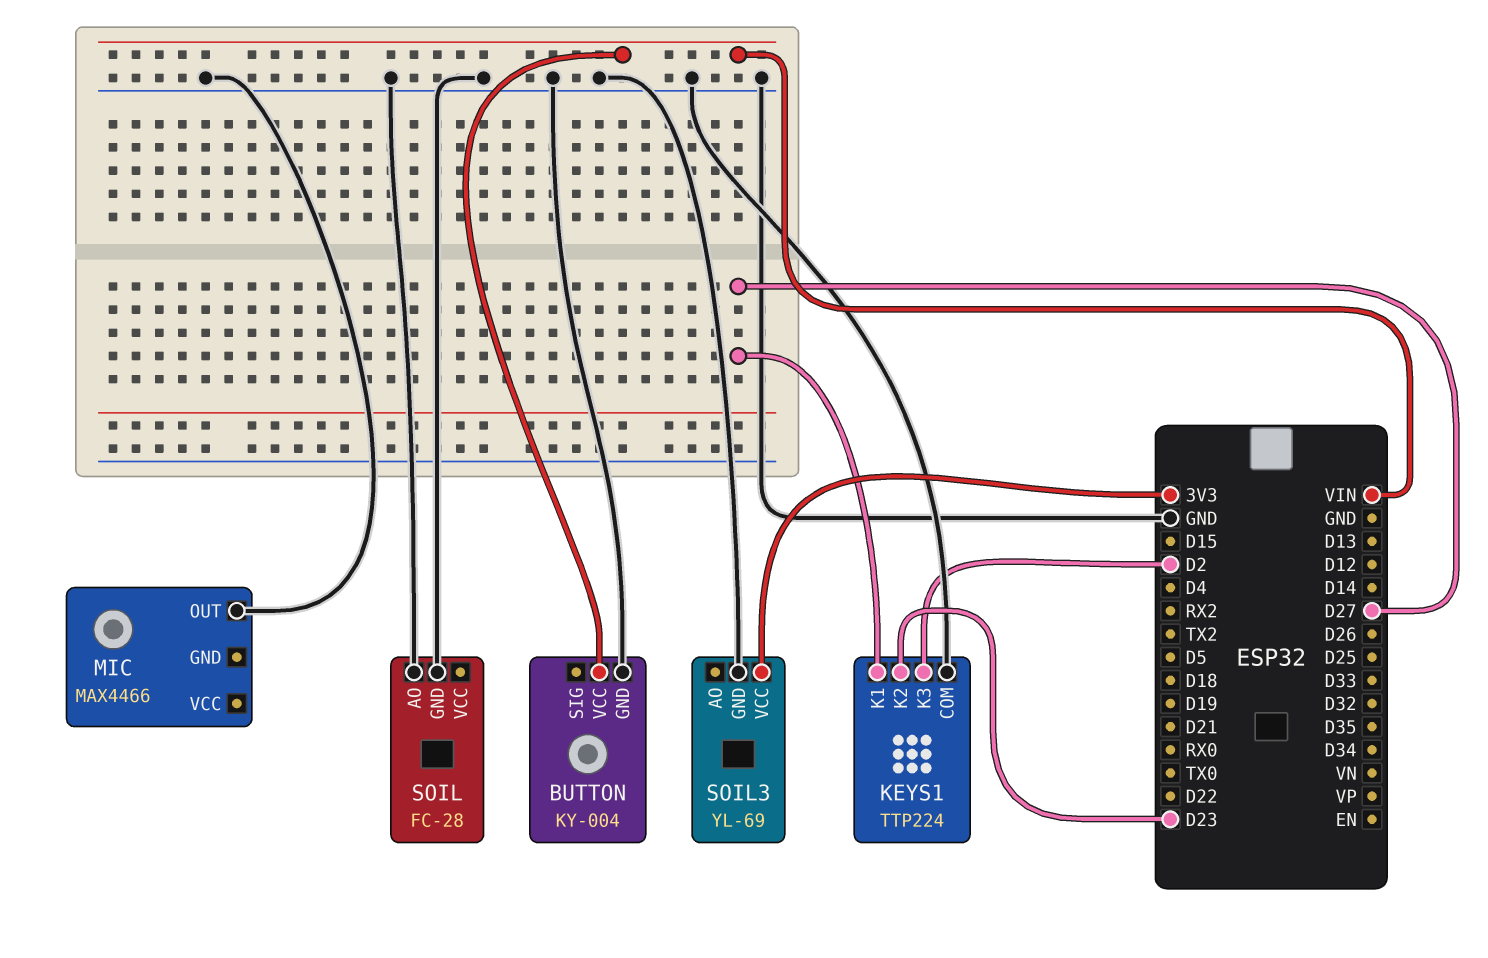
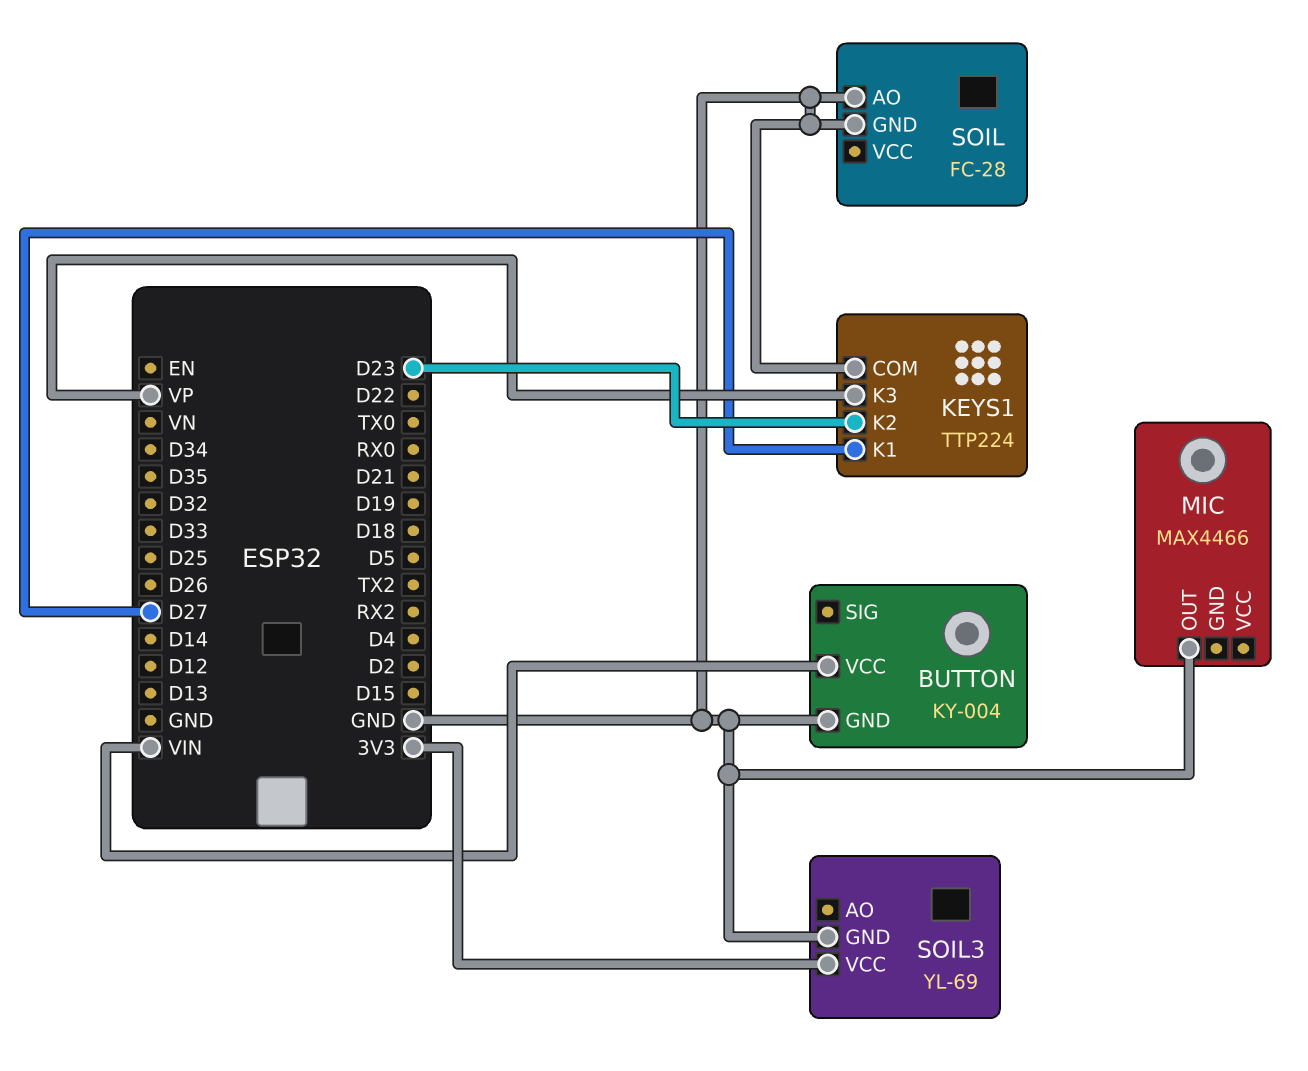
KEYS1 pin K3: D2 -> VP

